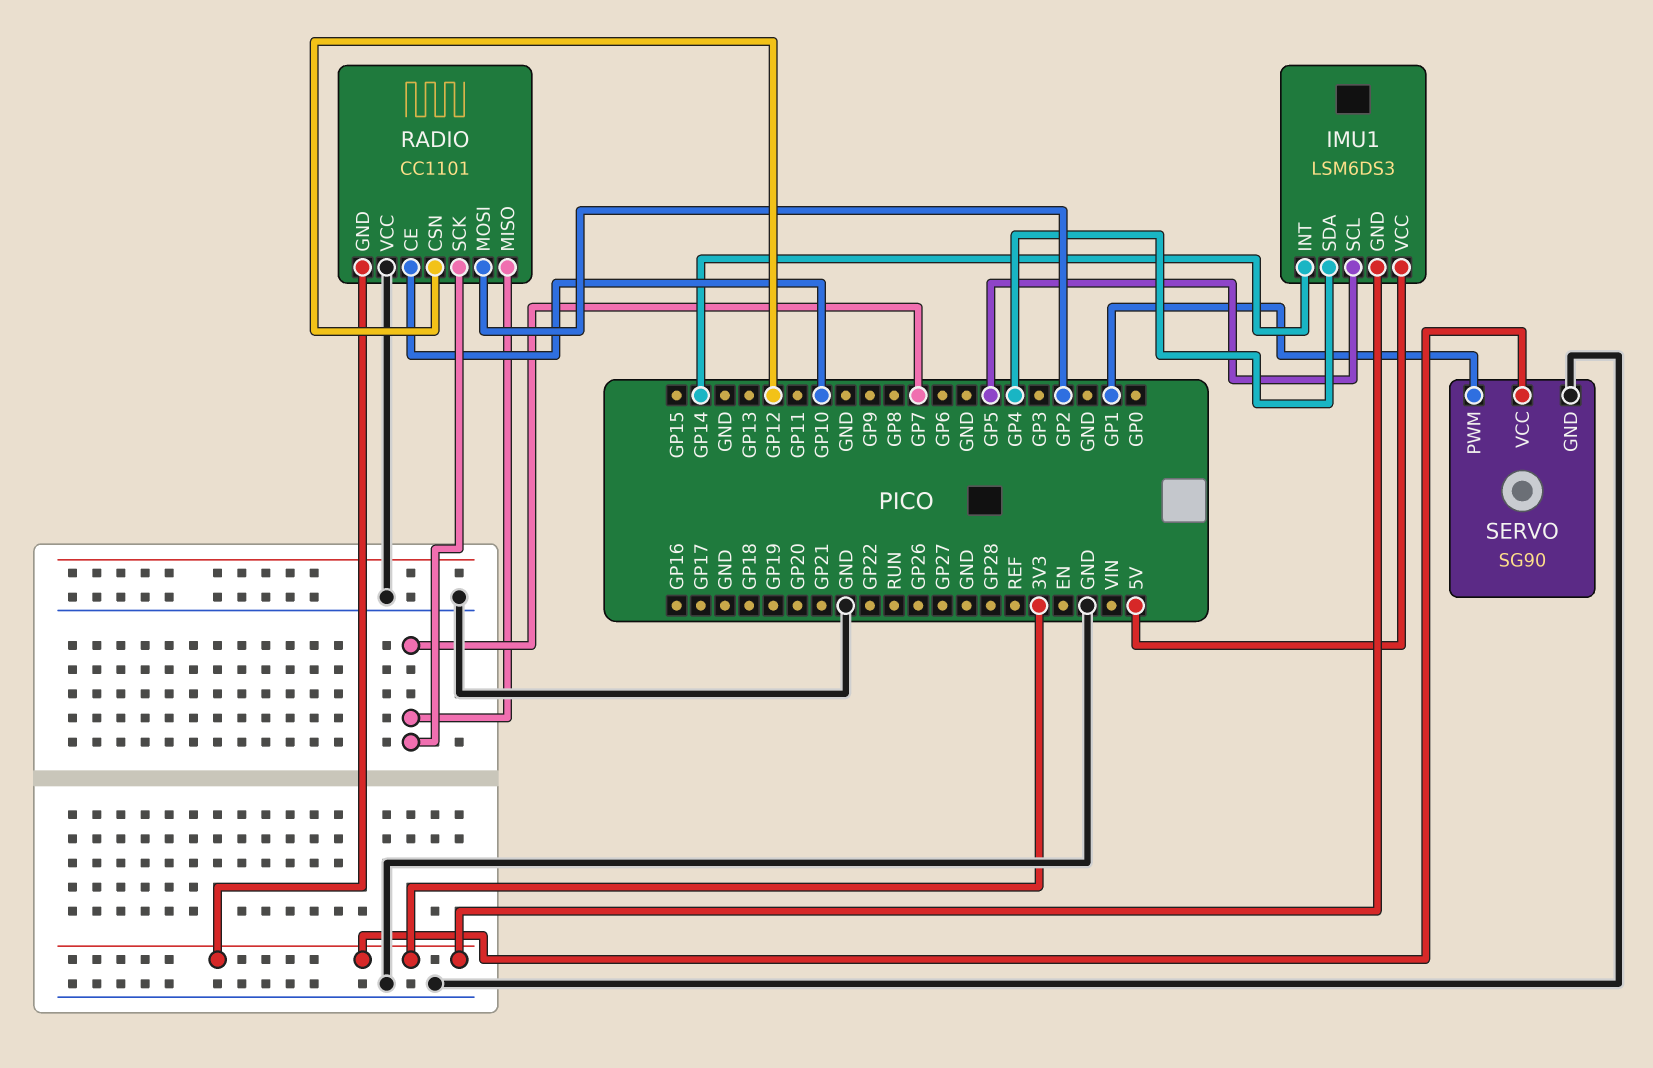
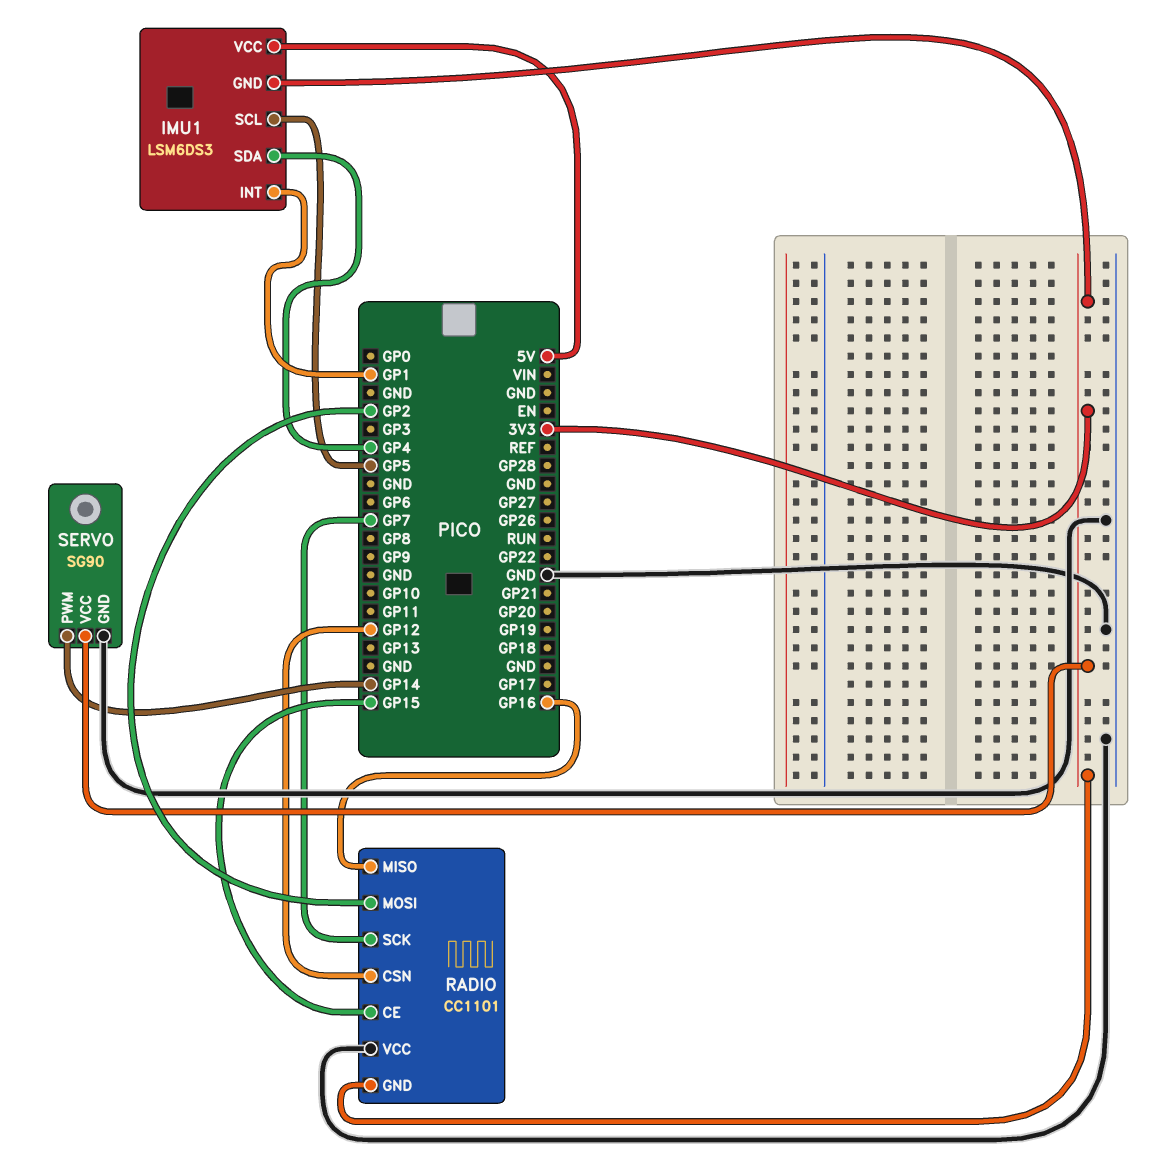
IMU1 pin INT: GP14 -> GP1
RADIO pin CE: GP10 -> GP15
RADIO pin MISO: GP7 -> GP16
SERVO pin PWM: GP1 -> GP14

